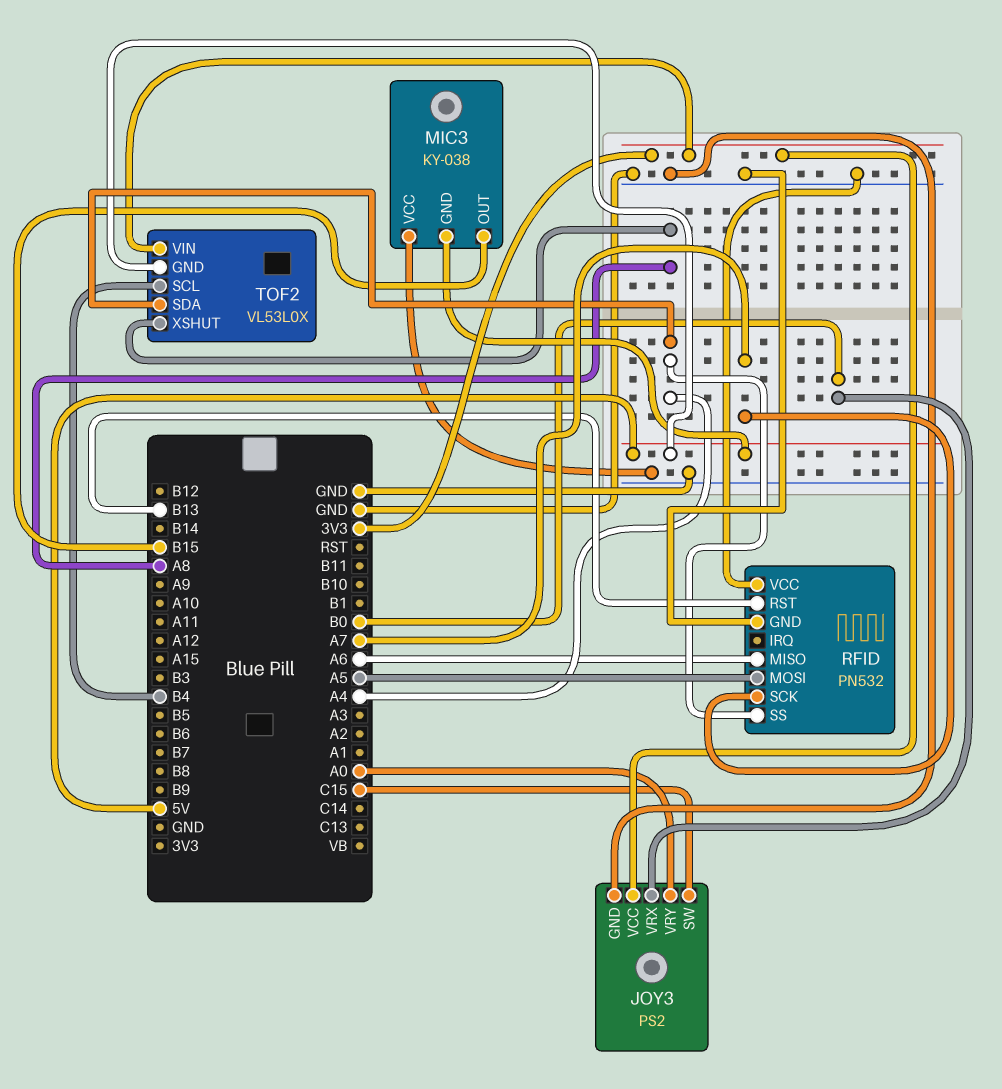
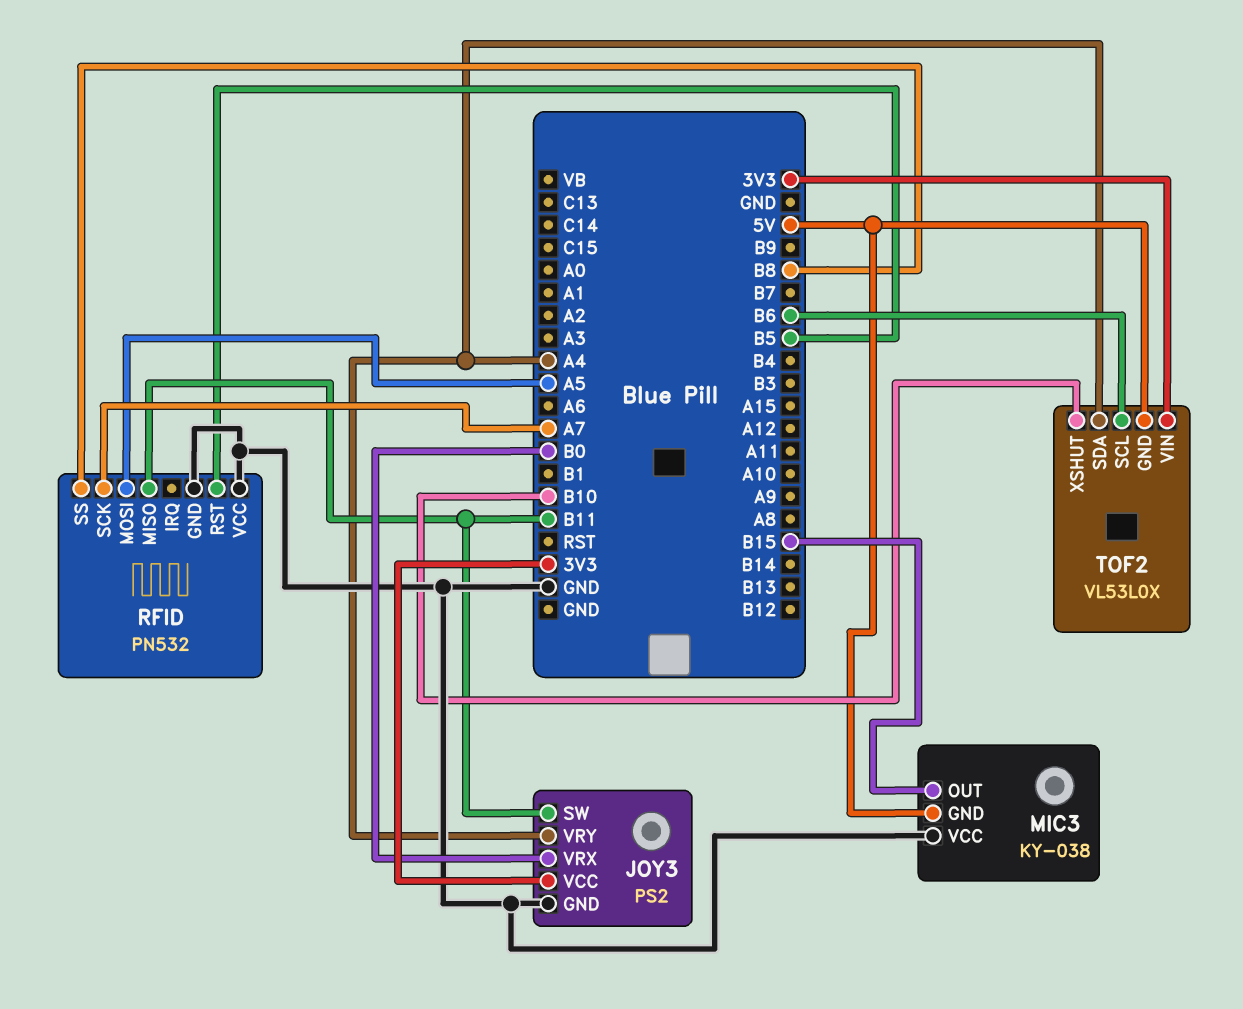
JOY3 pin SW: C15 -> B11
JOY3 pin VRY: A0 -> A4
RFID pin MISO: A6 -> B11
RFID pin RST: B13 -> B5
RFID pin SS: A4 -> B8
TOF2 pin SCL: B4 -> B6
TOF2 pin XSHUT: A8 -> B10

